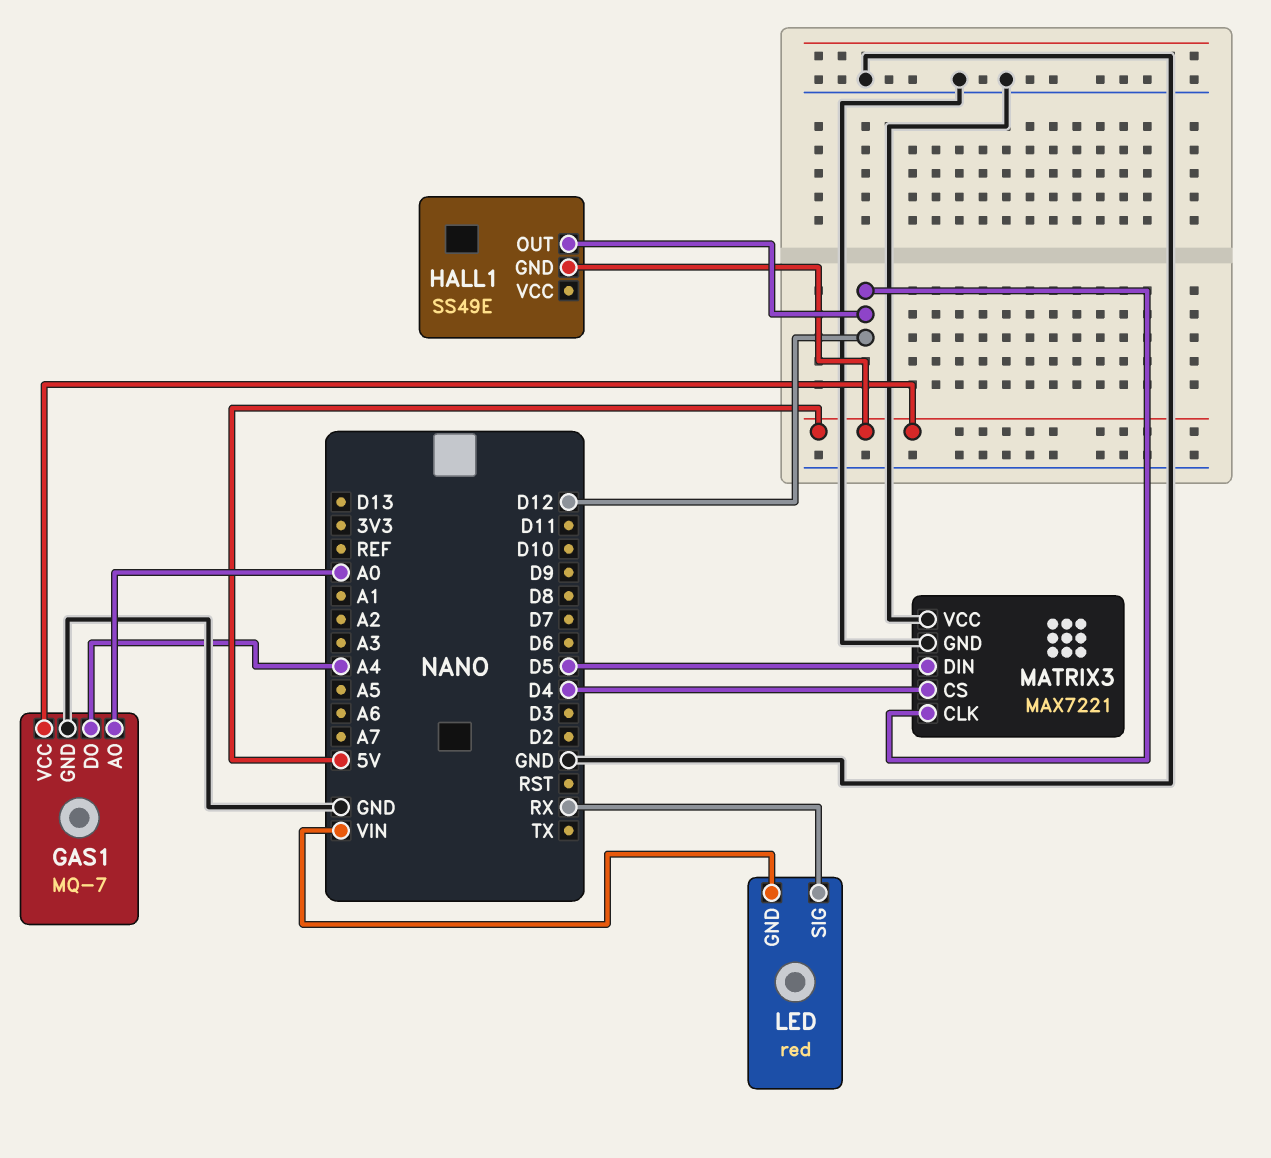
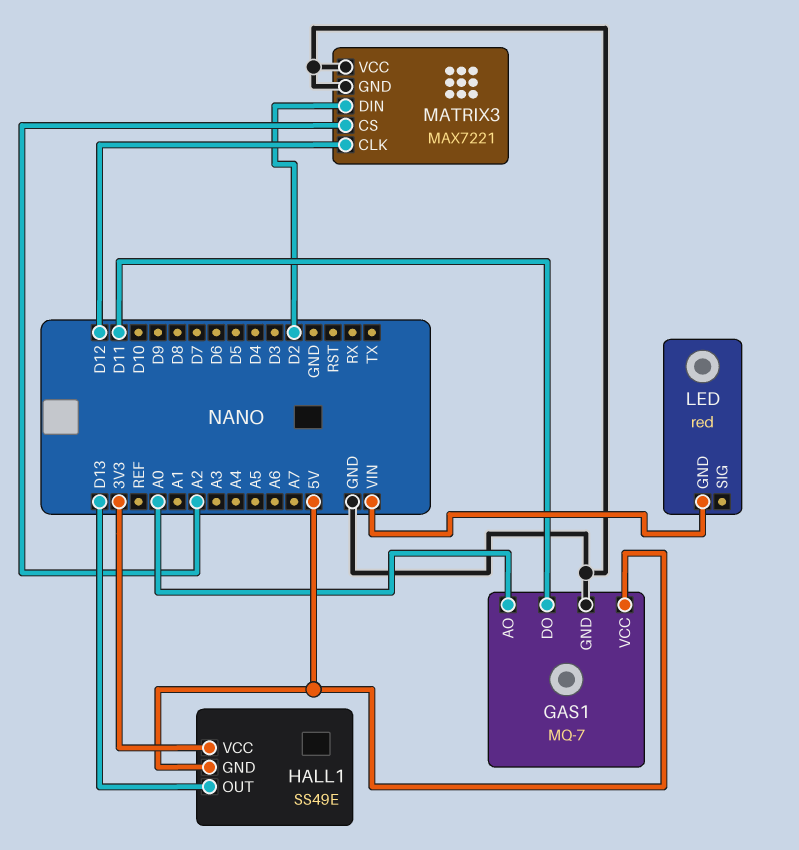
GAS1 pin DO: A4 -> D11
HALL1 pin OUT: D12 -> D13
HALL1 pin VCC: none -> 3V3
LED pin SIG: RX -> none
MATRIX3 pin CS: D4 -> A2
MATRIX3 pin DIN: D5 -> D2

